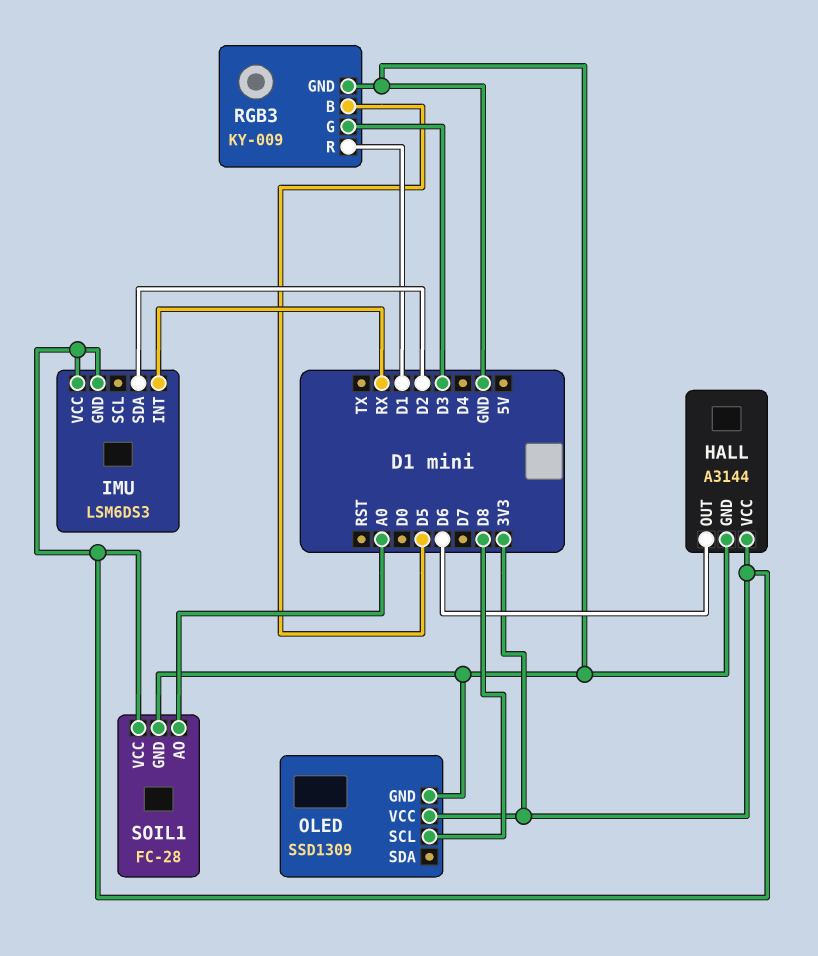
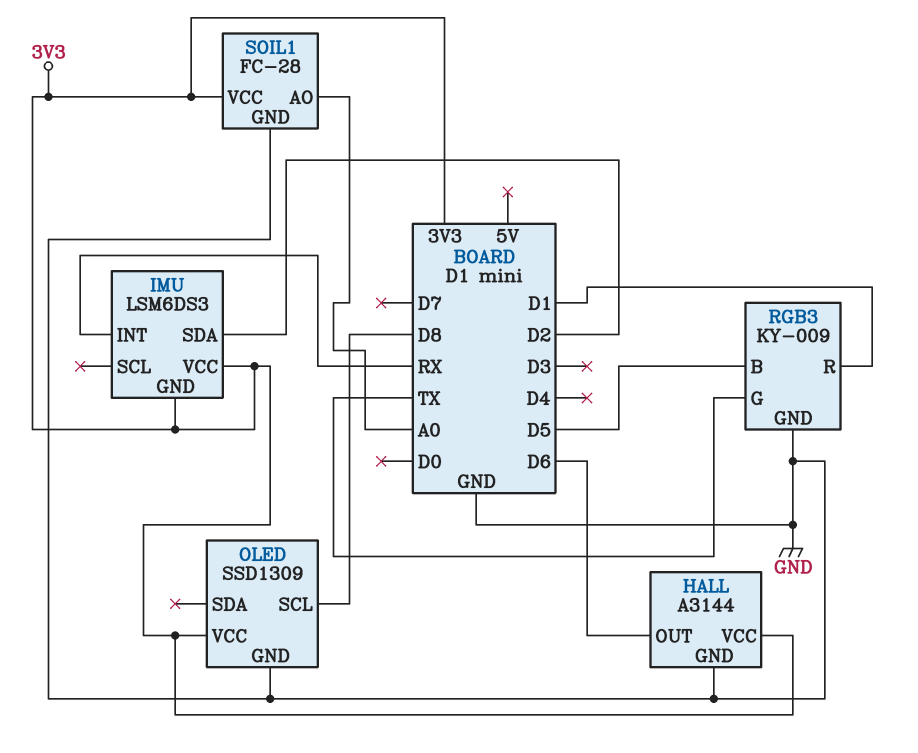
RGB3 pin G: D3 -> TX

